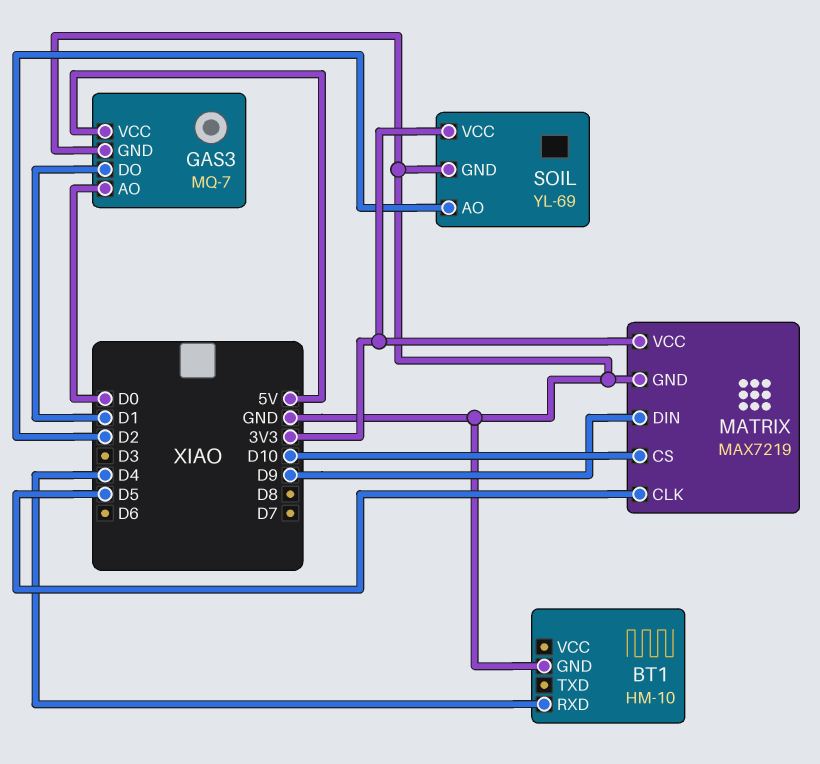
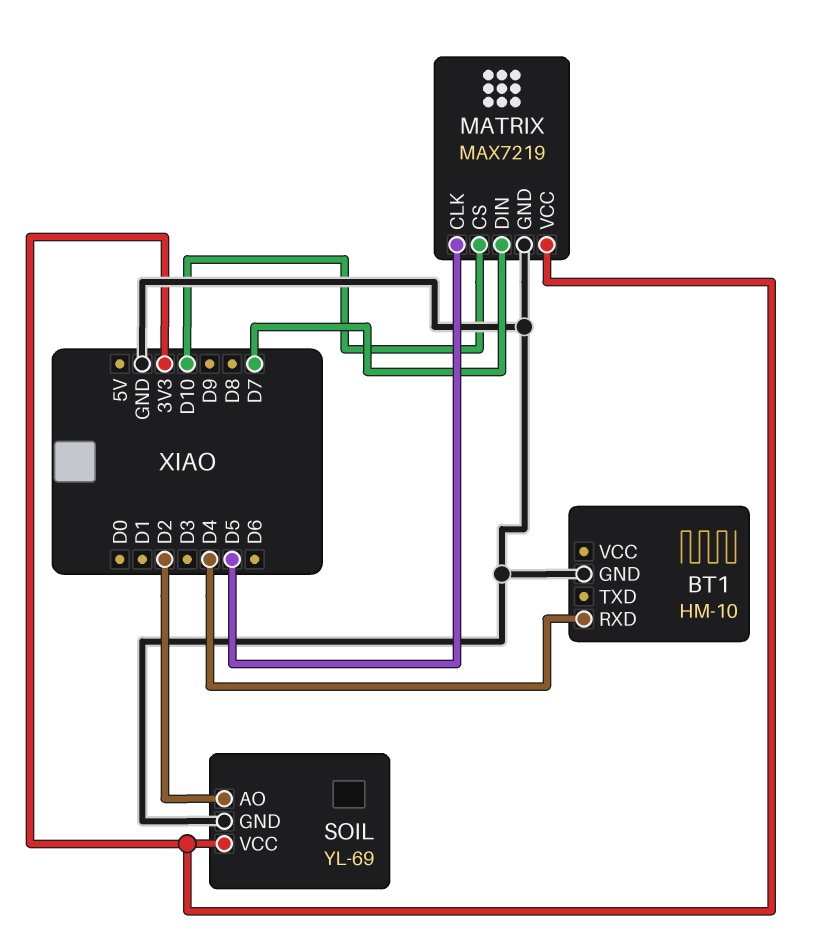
GAS3: MQ-7 -> none
GAS3 pin AO: D0 -> none
GAS3 pin DO: D1 -> none
GAS3 pin GND: GND -> none
GAS3 pin VCC: 5V -> none
MATRIX pin DIN: D9 -> D7

